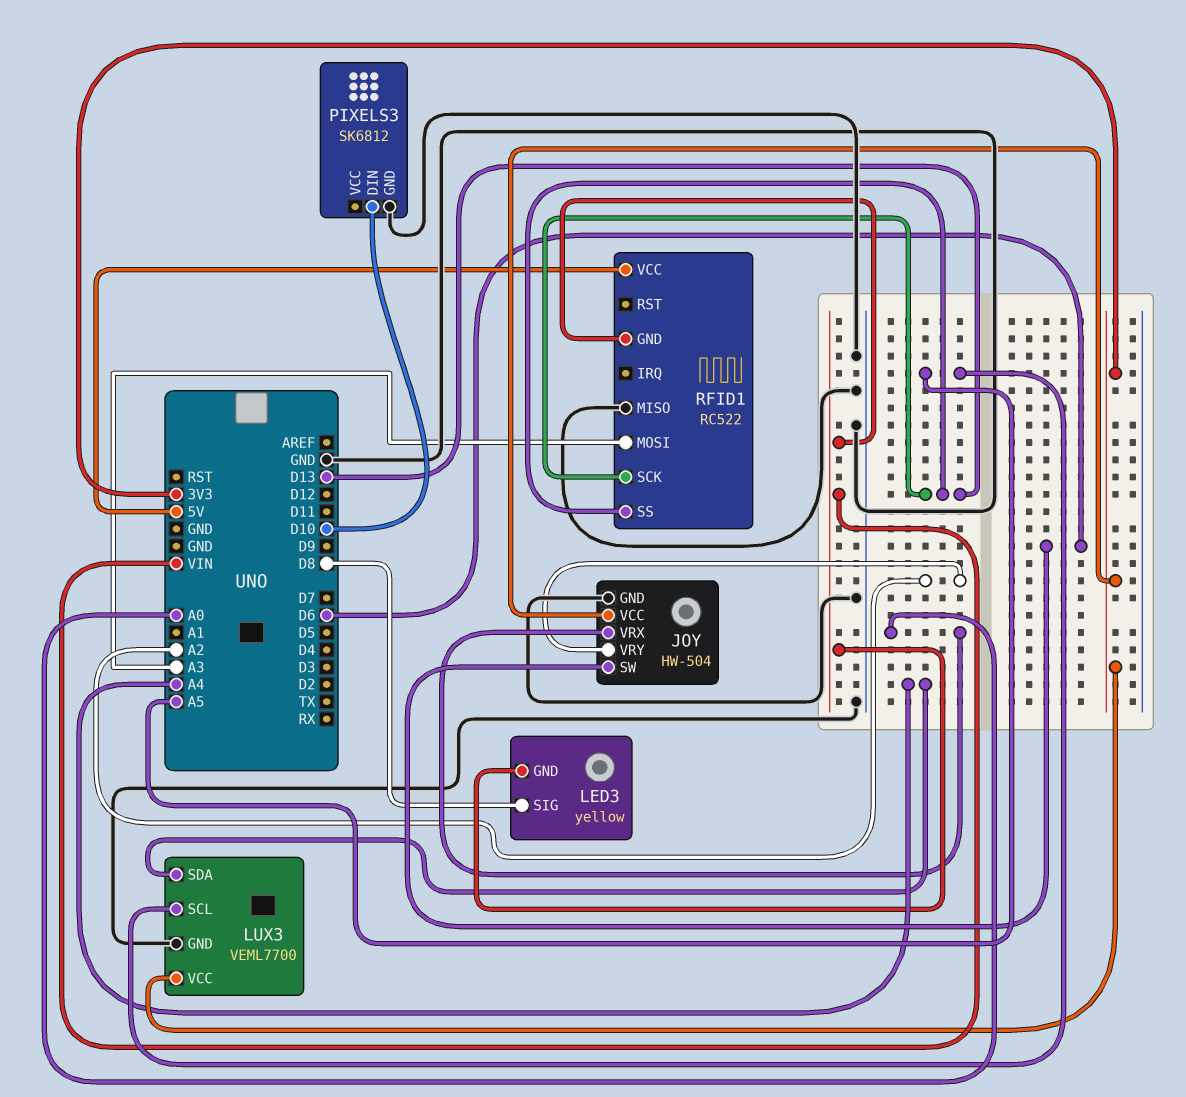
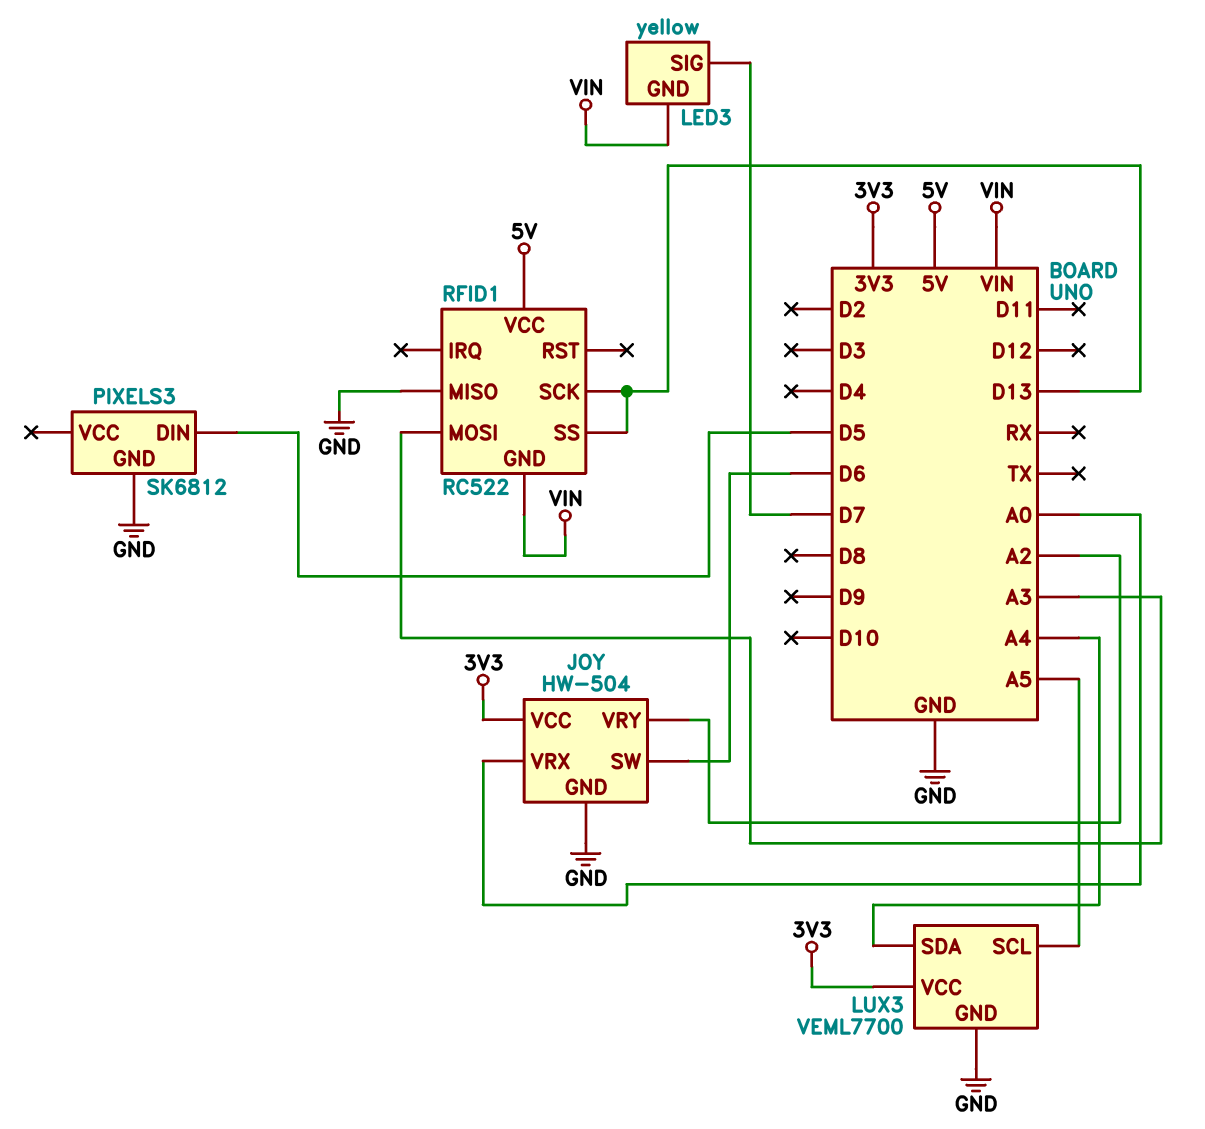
LED3 pin SIG: D8 -> D7
PIXELS3 pin DIN: D10 -> D5

